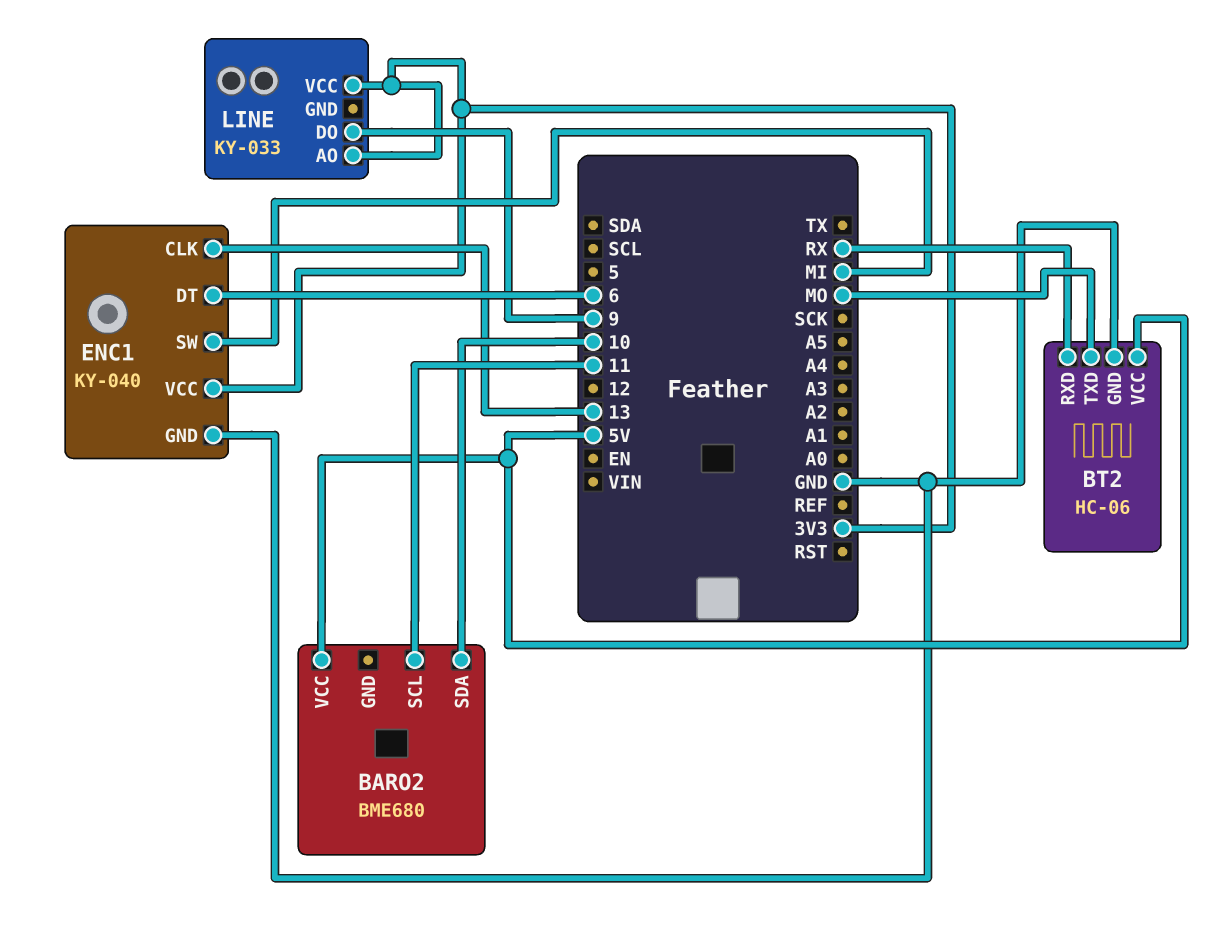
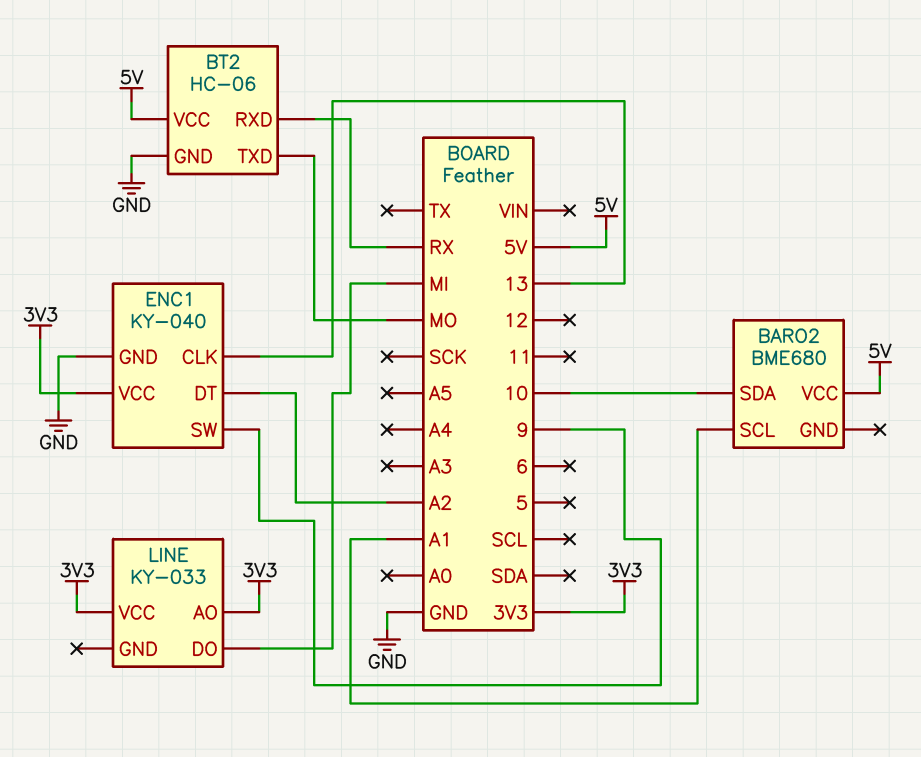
BARO2 pin SCL: 11 -> A1
ENC1 pin DT: 6 -> A2
ENC1 pin SW: MI -> 9
LINE pin DO: 9 -> MI

